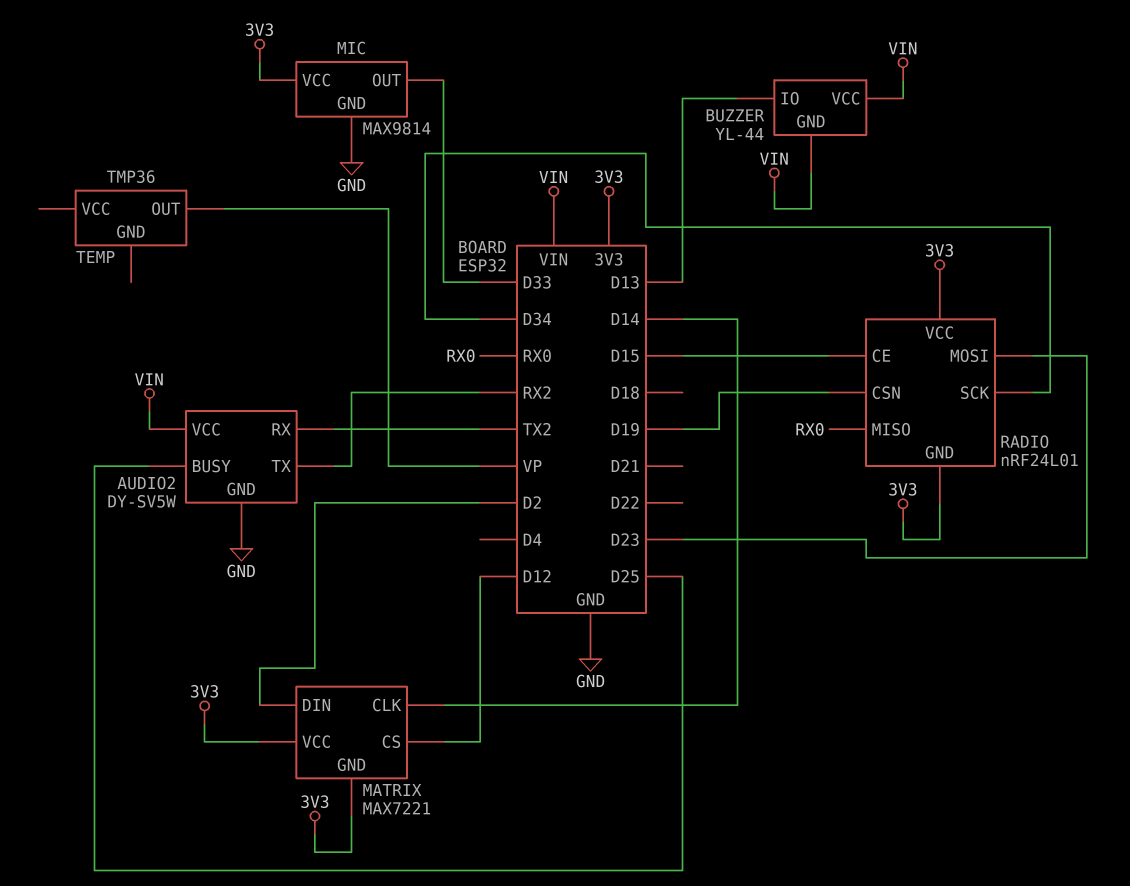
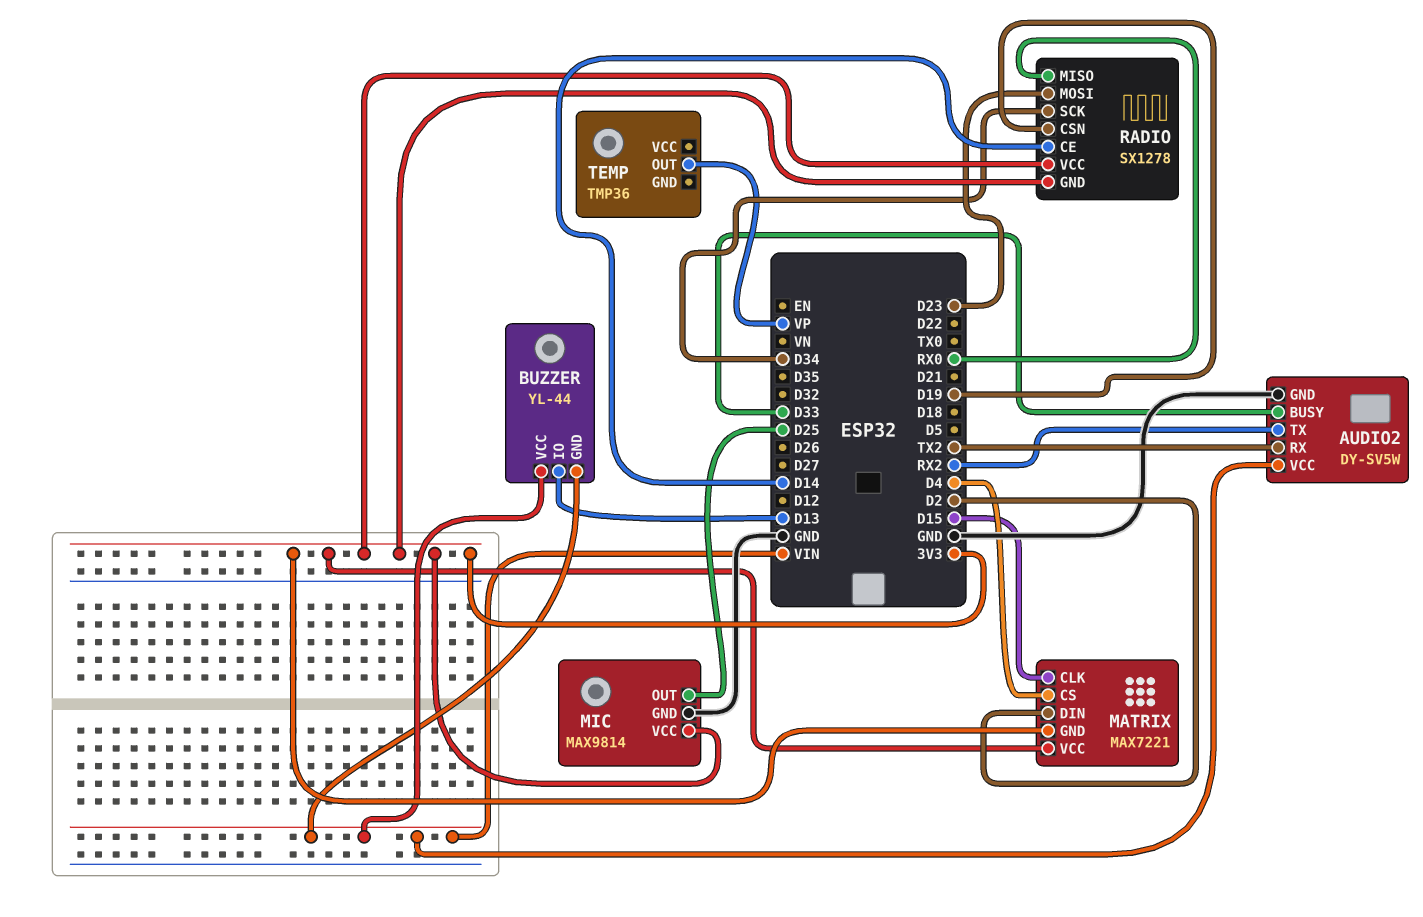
AUDIO2 pin BUSY: D25 -> D33
MATRIX pin CLK: D14 -> D15
MATRIX pin CS: D12 -> D4
MIC pin OUT: D33 -> D25
RADIO: nRF24L01 -> SX1278
RADIO pin CE: D15 -> D14

